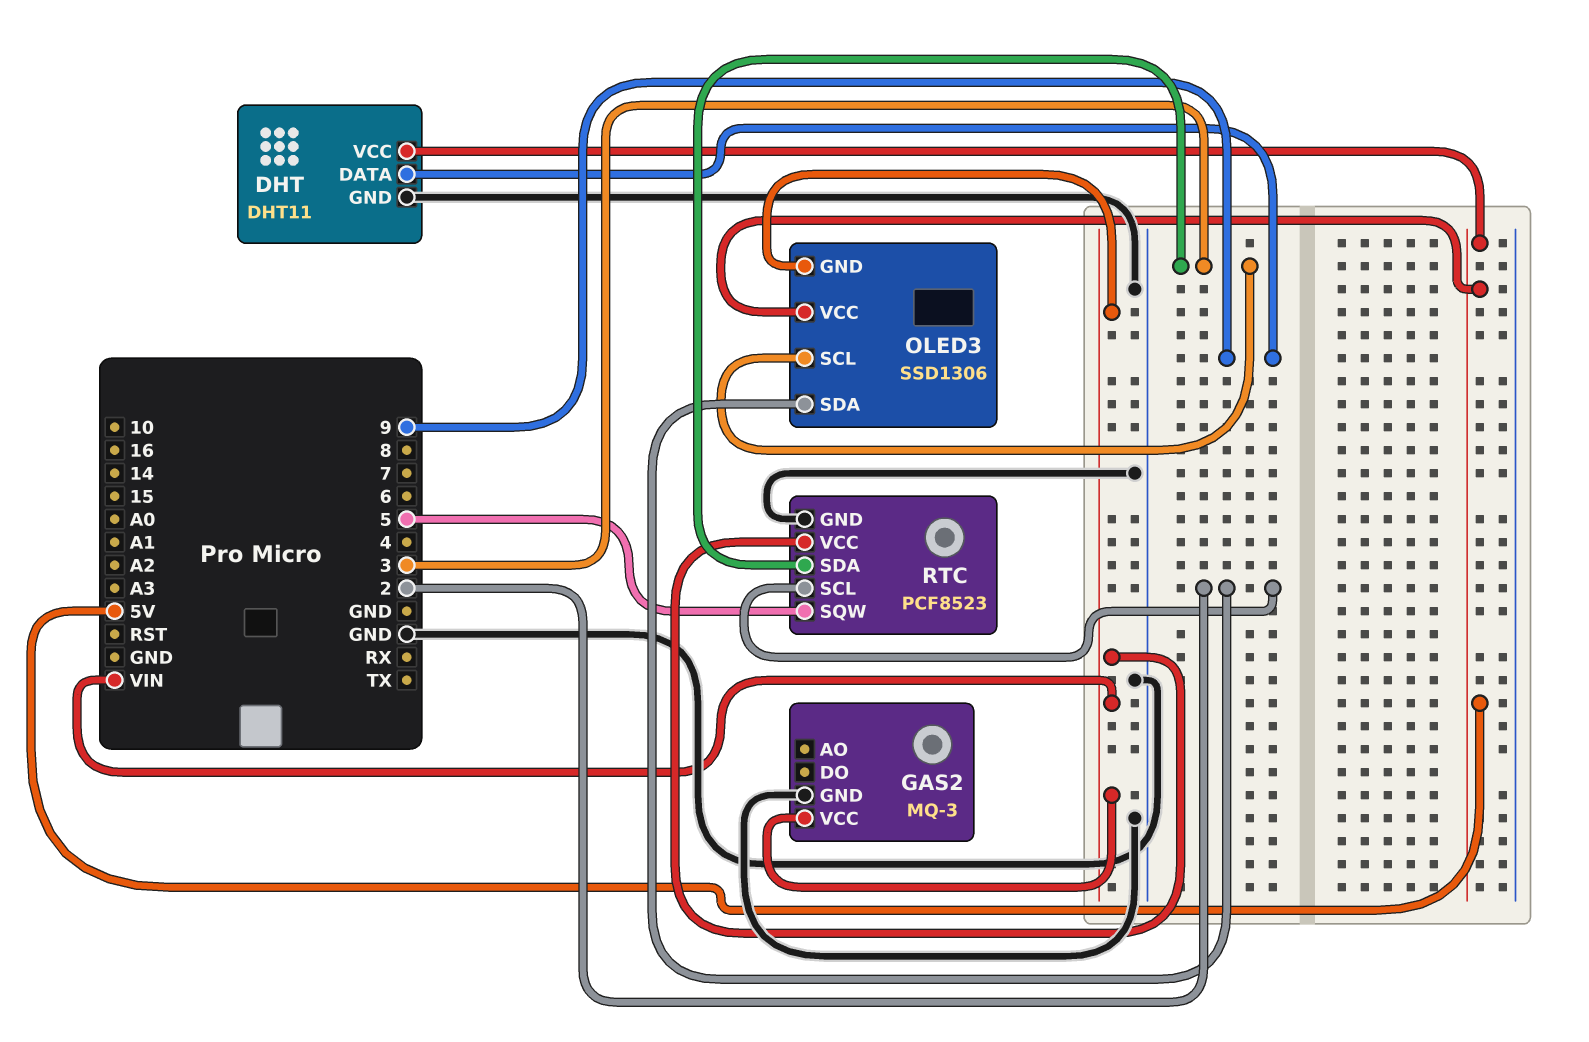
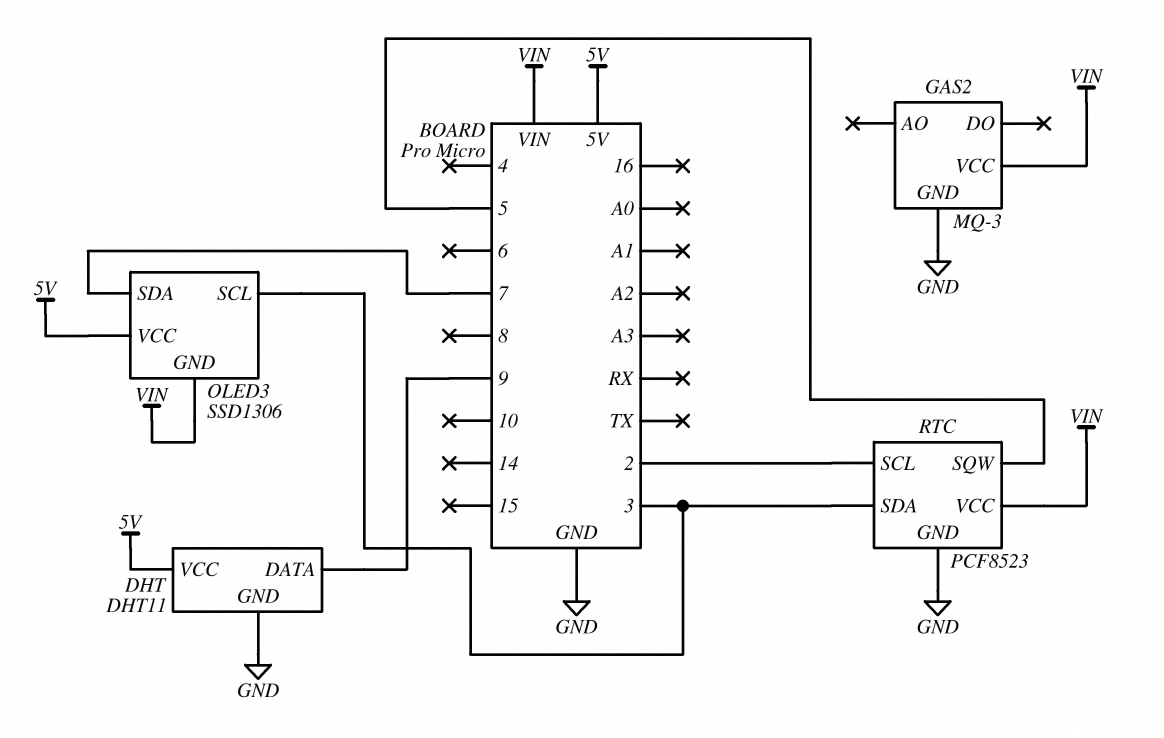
OLED3 pin SDA: 2 -> 7

